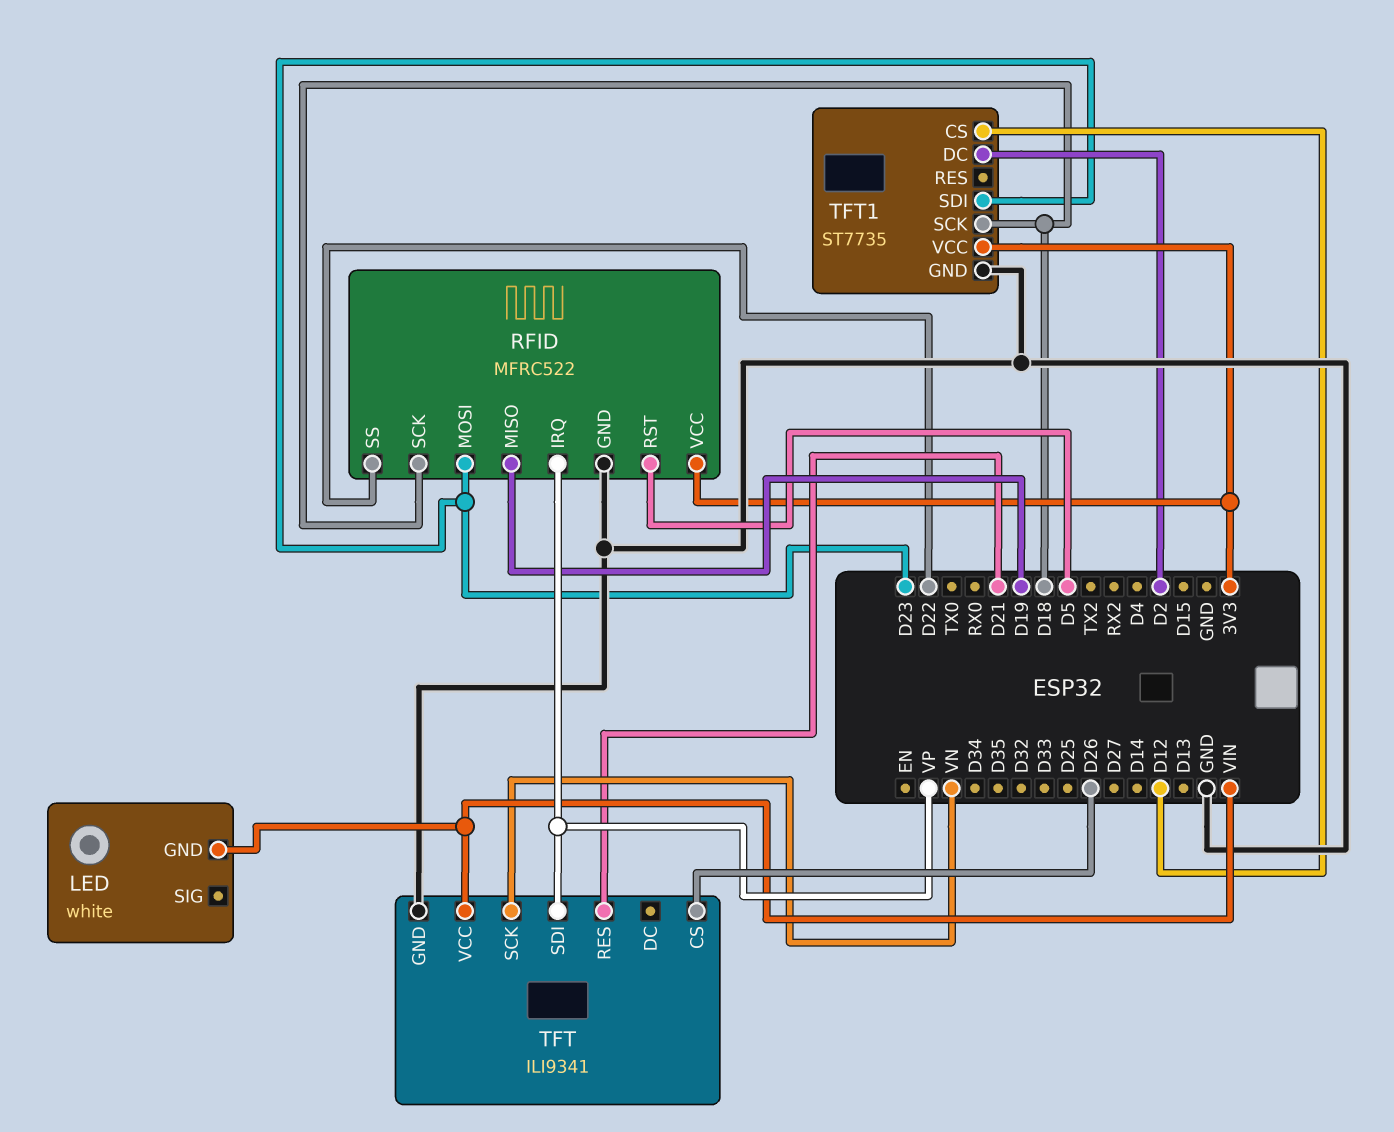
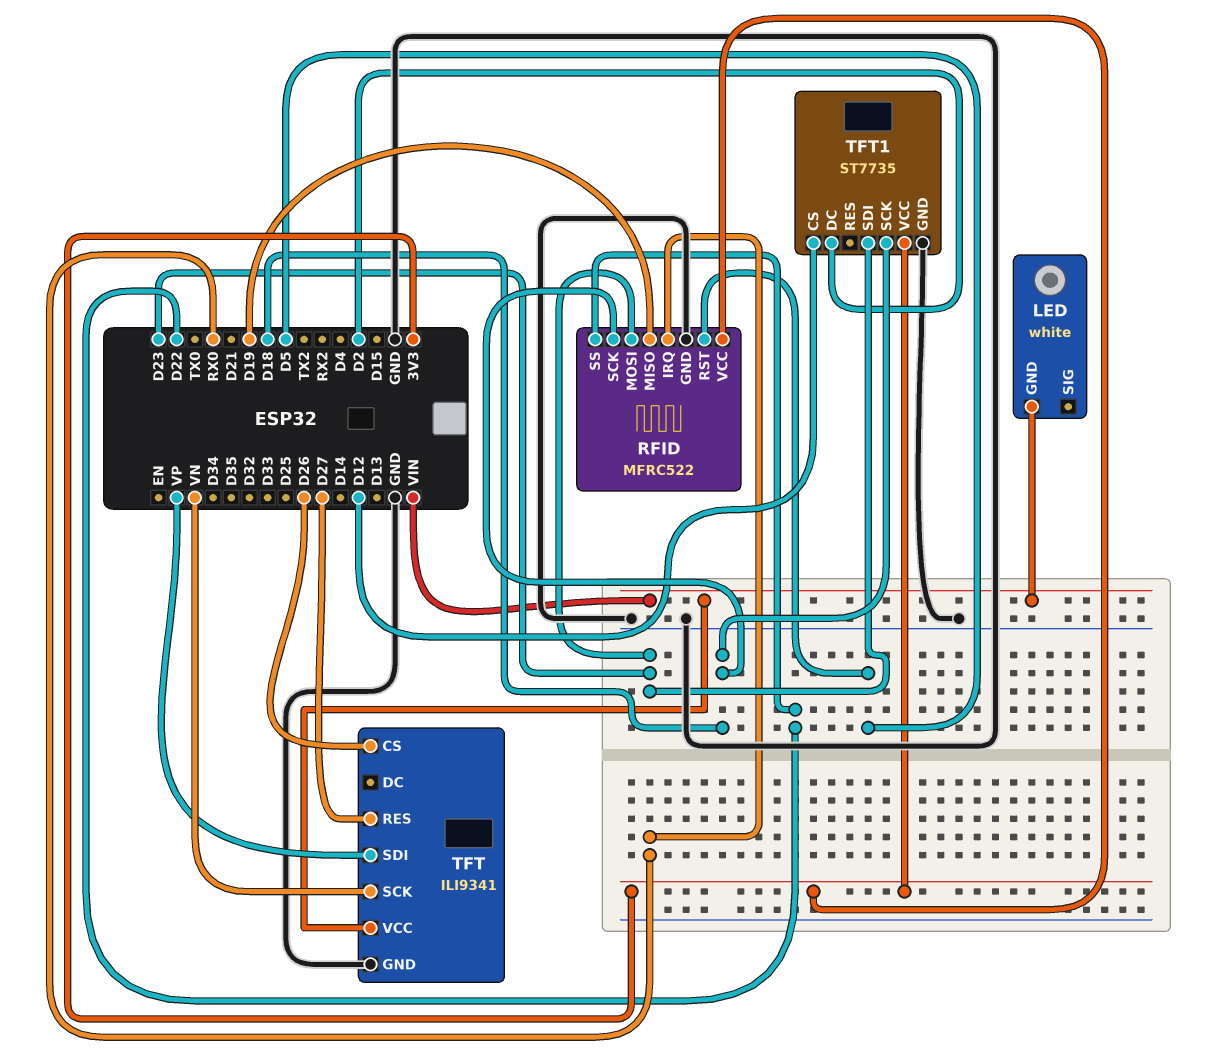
RFID pin IRQ: VP -> RX0
TFT pin RES: D21 -> D27

